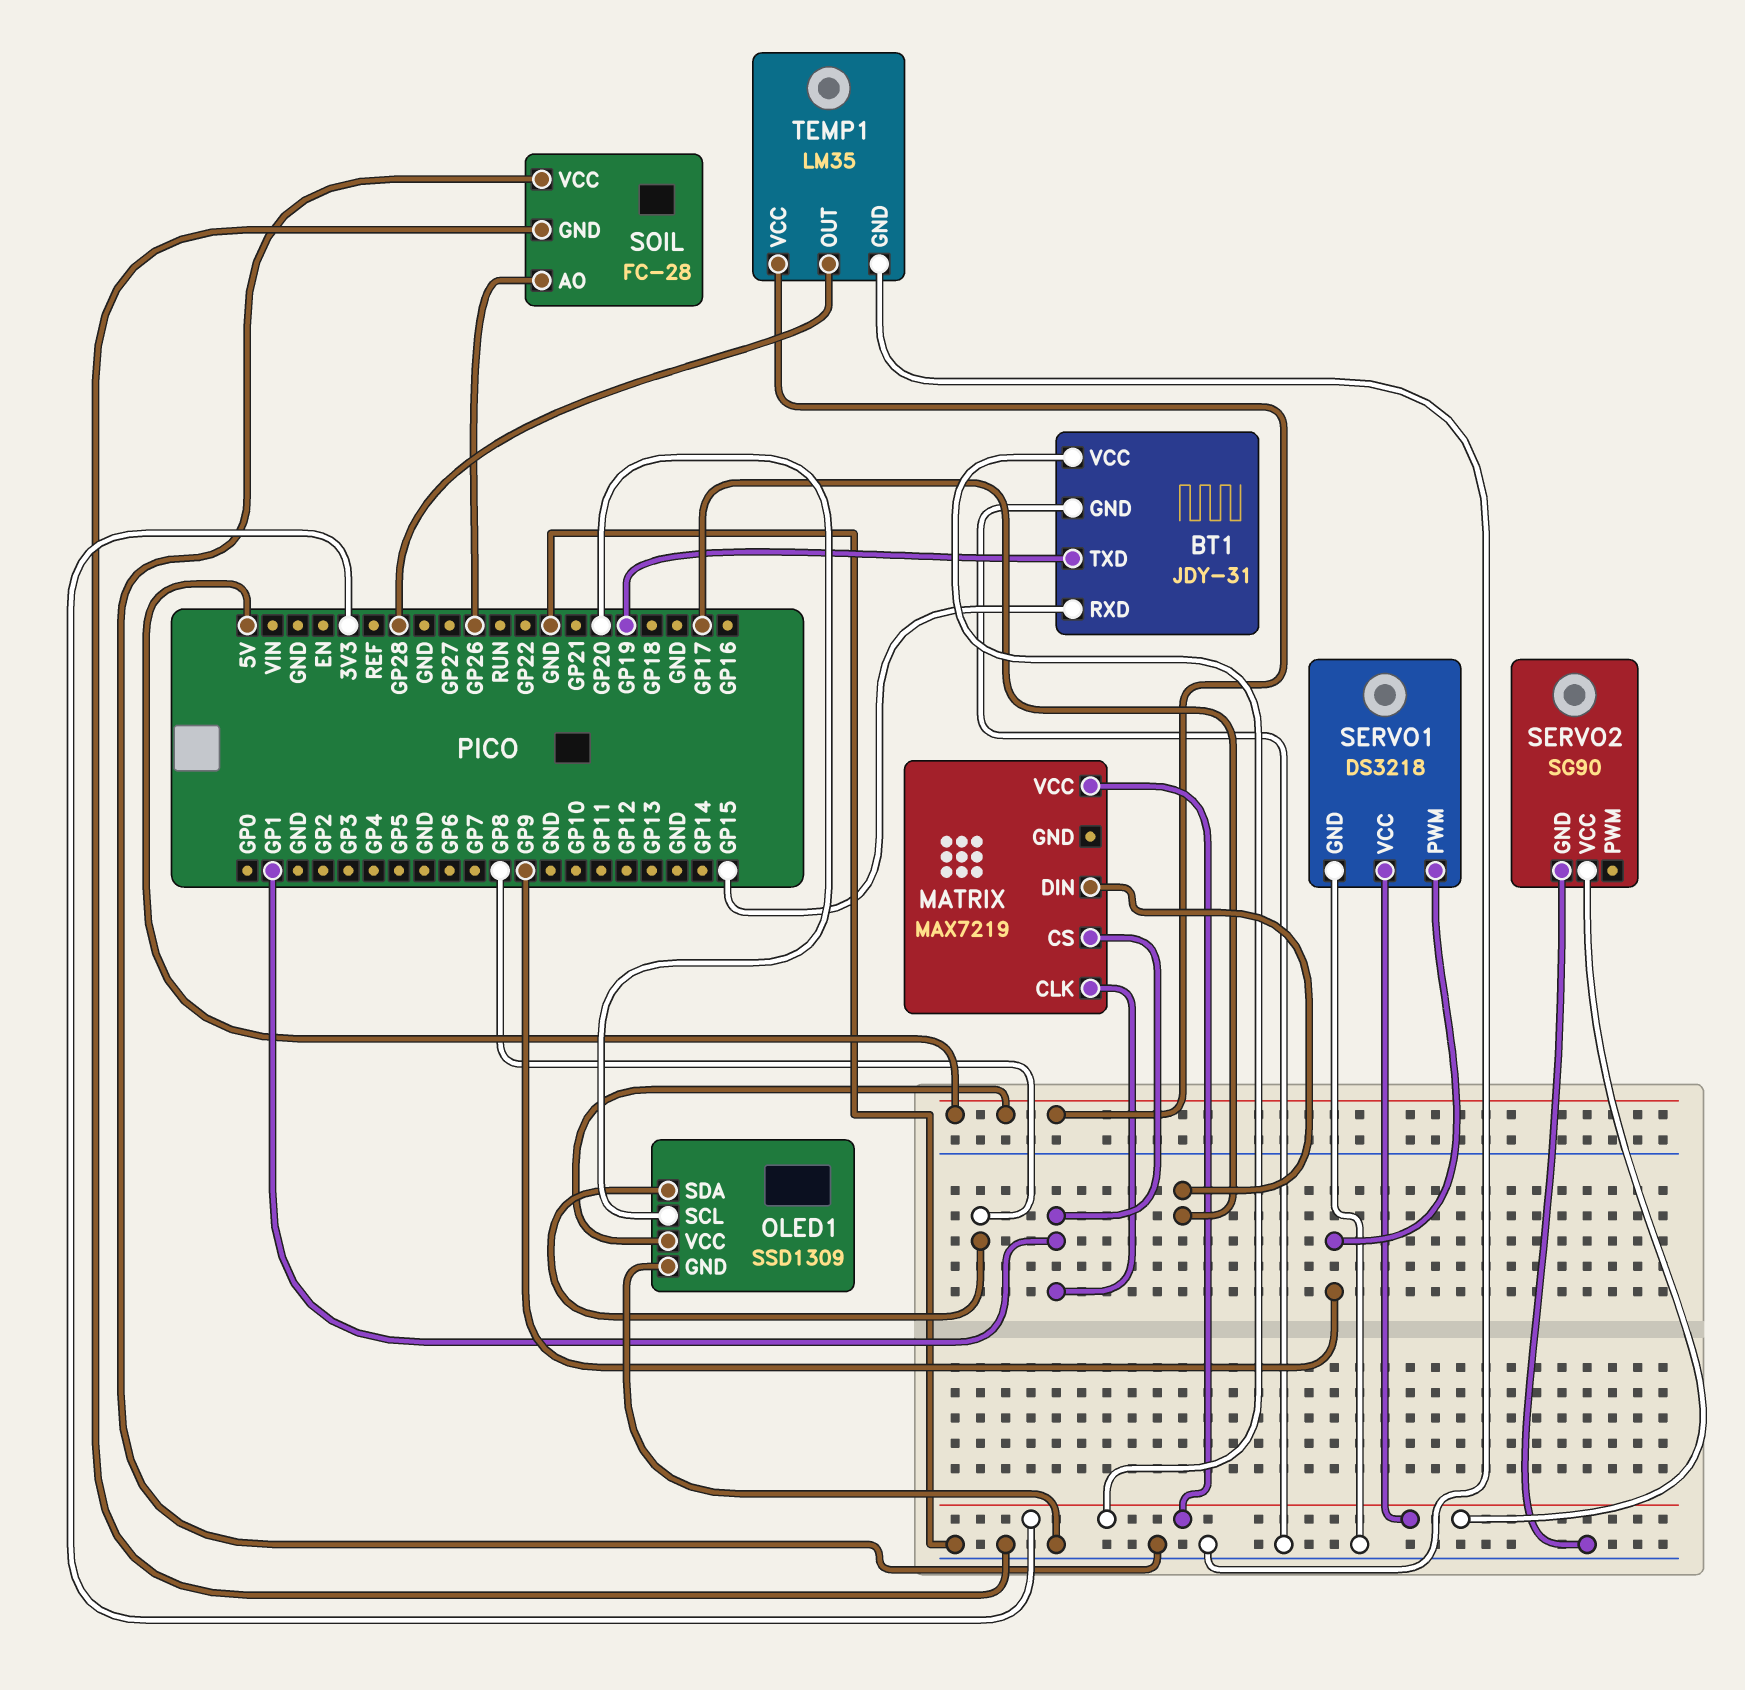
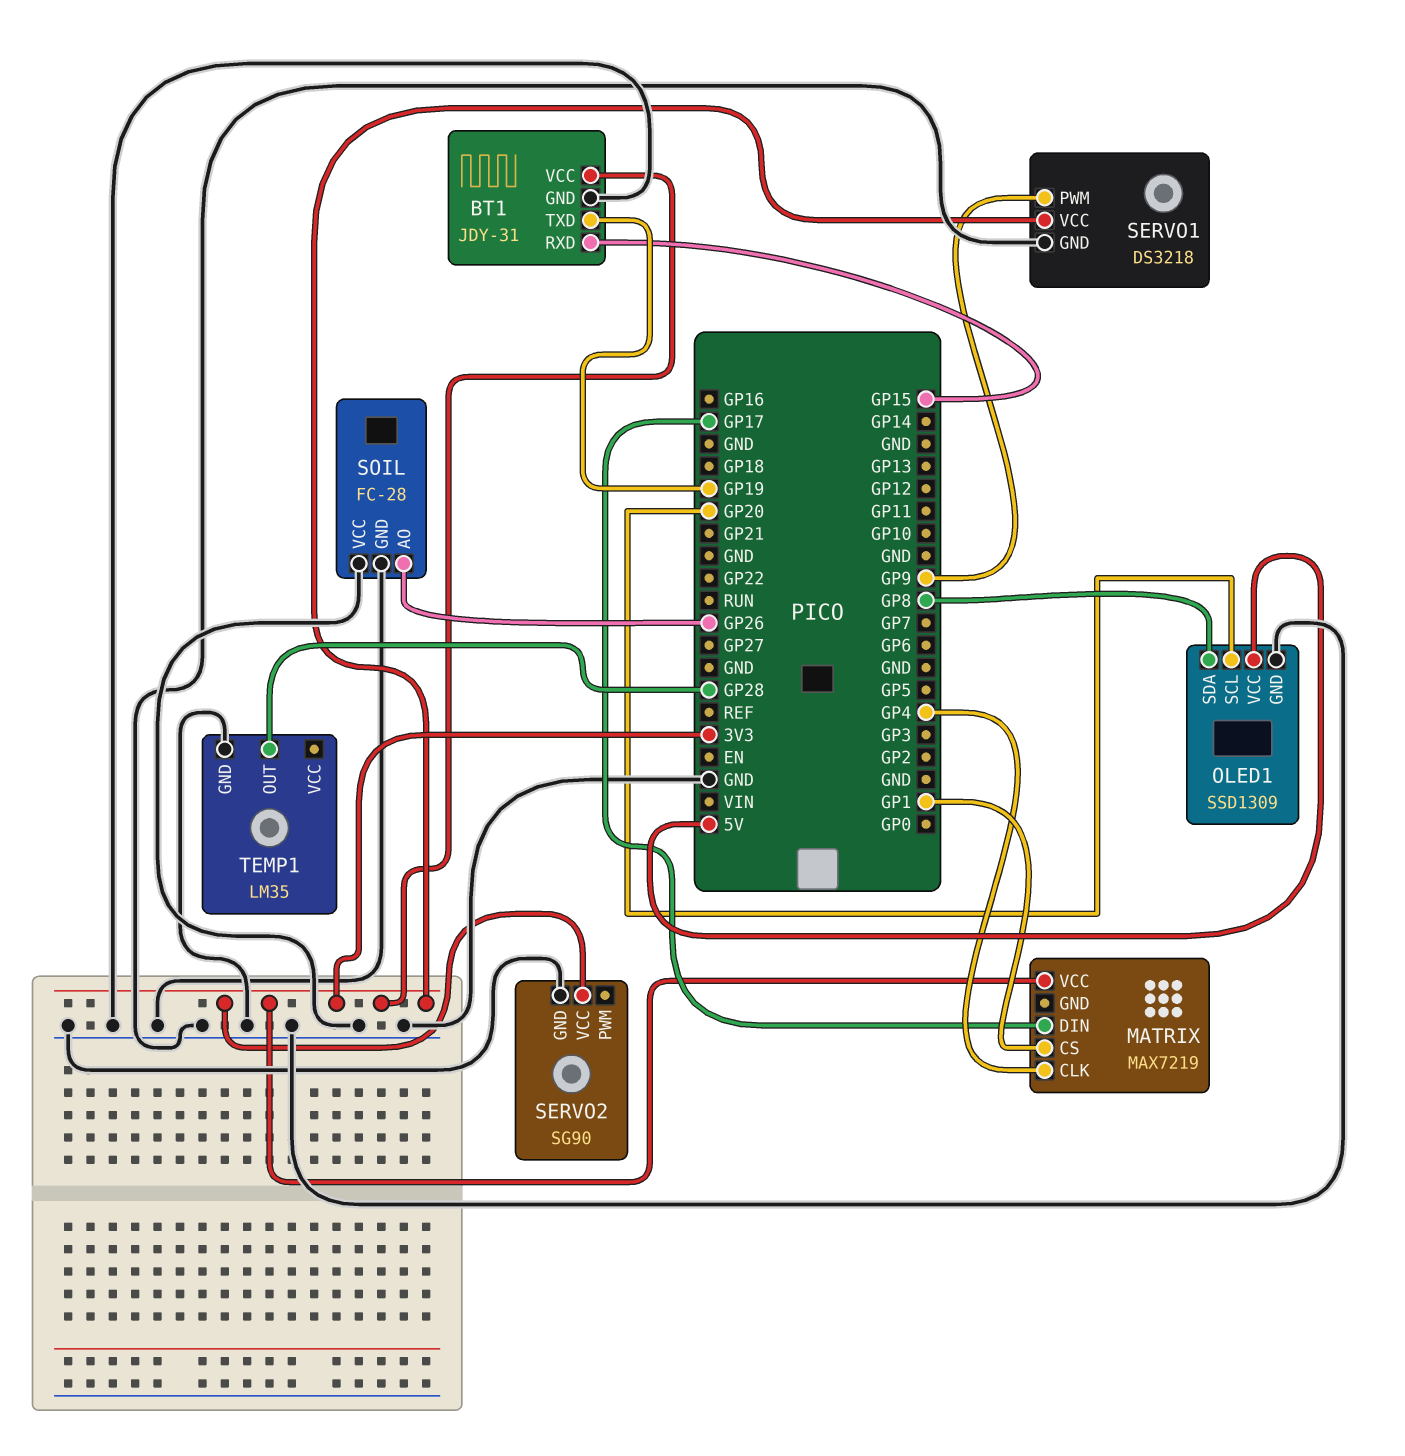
MATRIX pin CLK: GP1 -> GP4
TEMP1 pin VCC: 5V -> none

